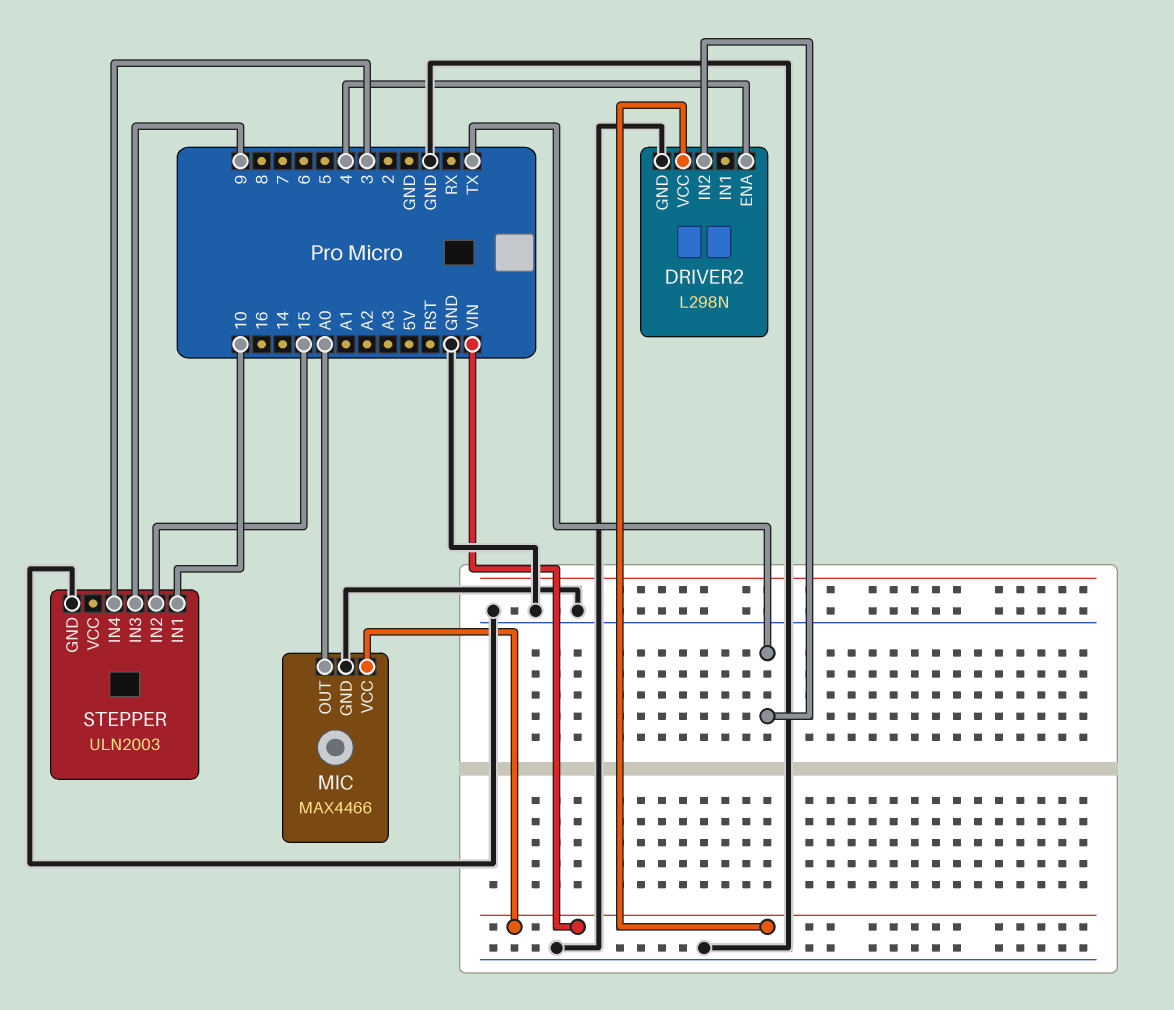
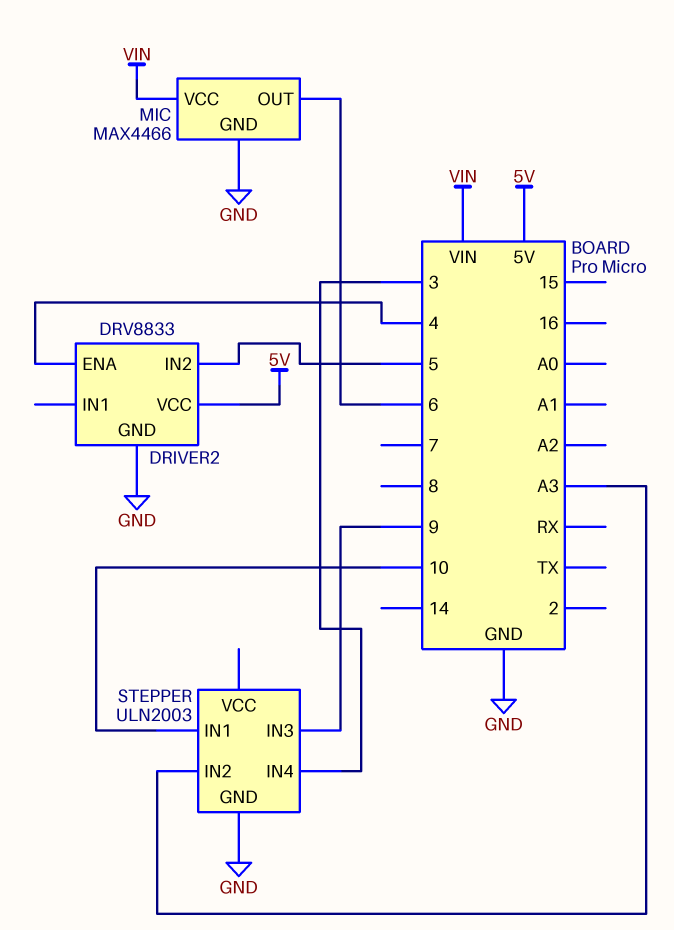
DRIVER2: L298N -> DRV8833
DRIVER2 pin IN2: TX -> 5
DRIVER2 pin VCC: VIN -> 5V
MIC pin OUT: A0 -> 6
STEPPER pin IN2: 15 -> A3

